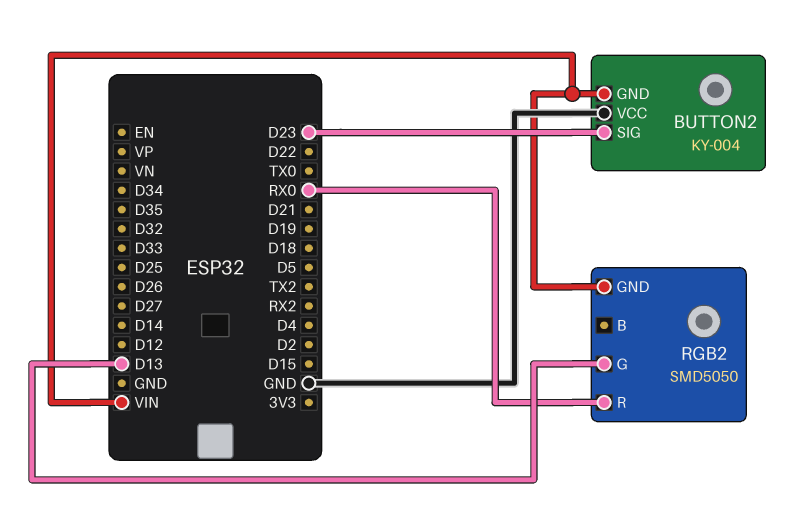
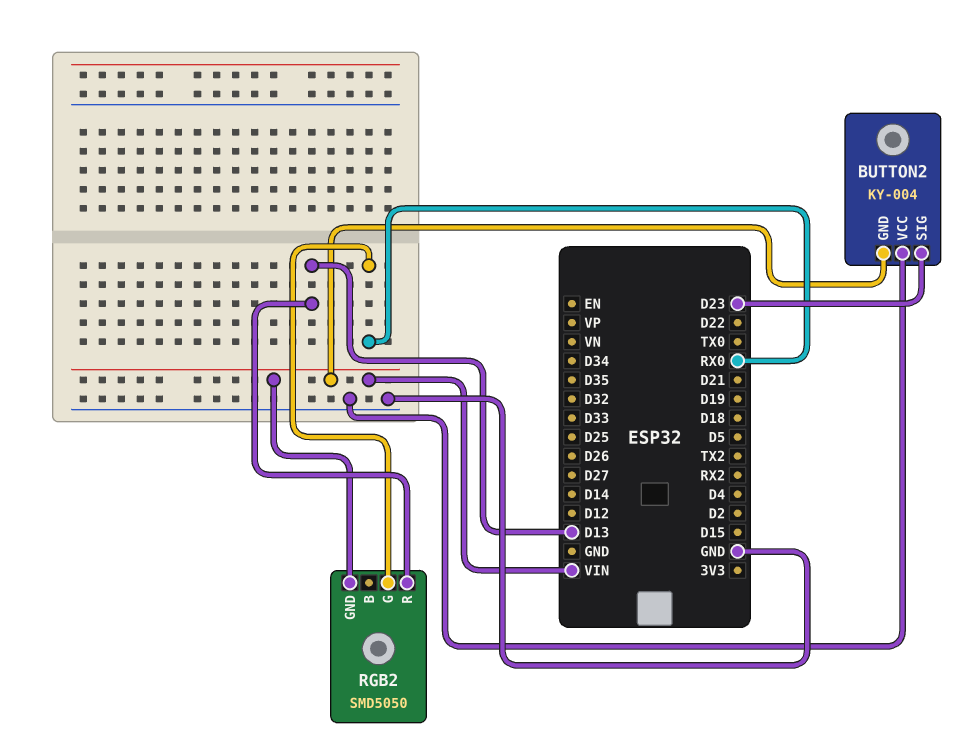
RGB2 pin G: D13 -> RX0
RGB2 pin R: RX0 -> D13

